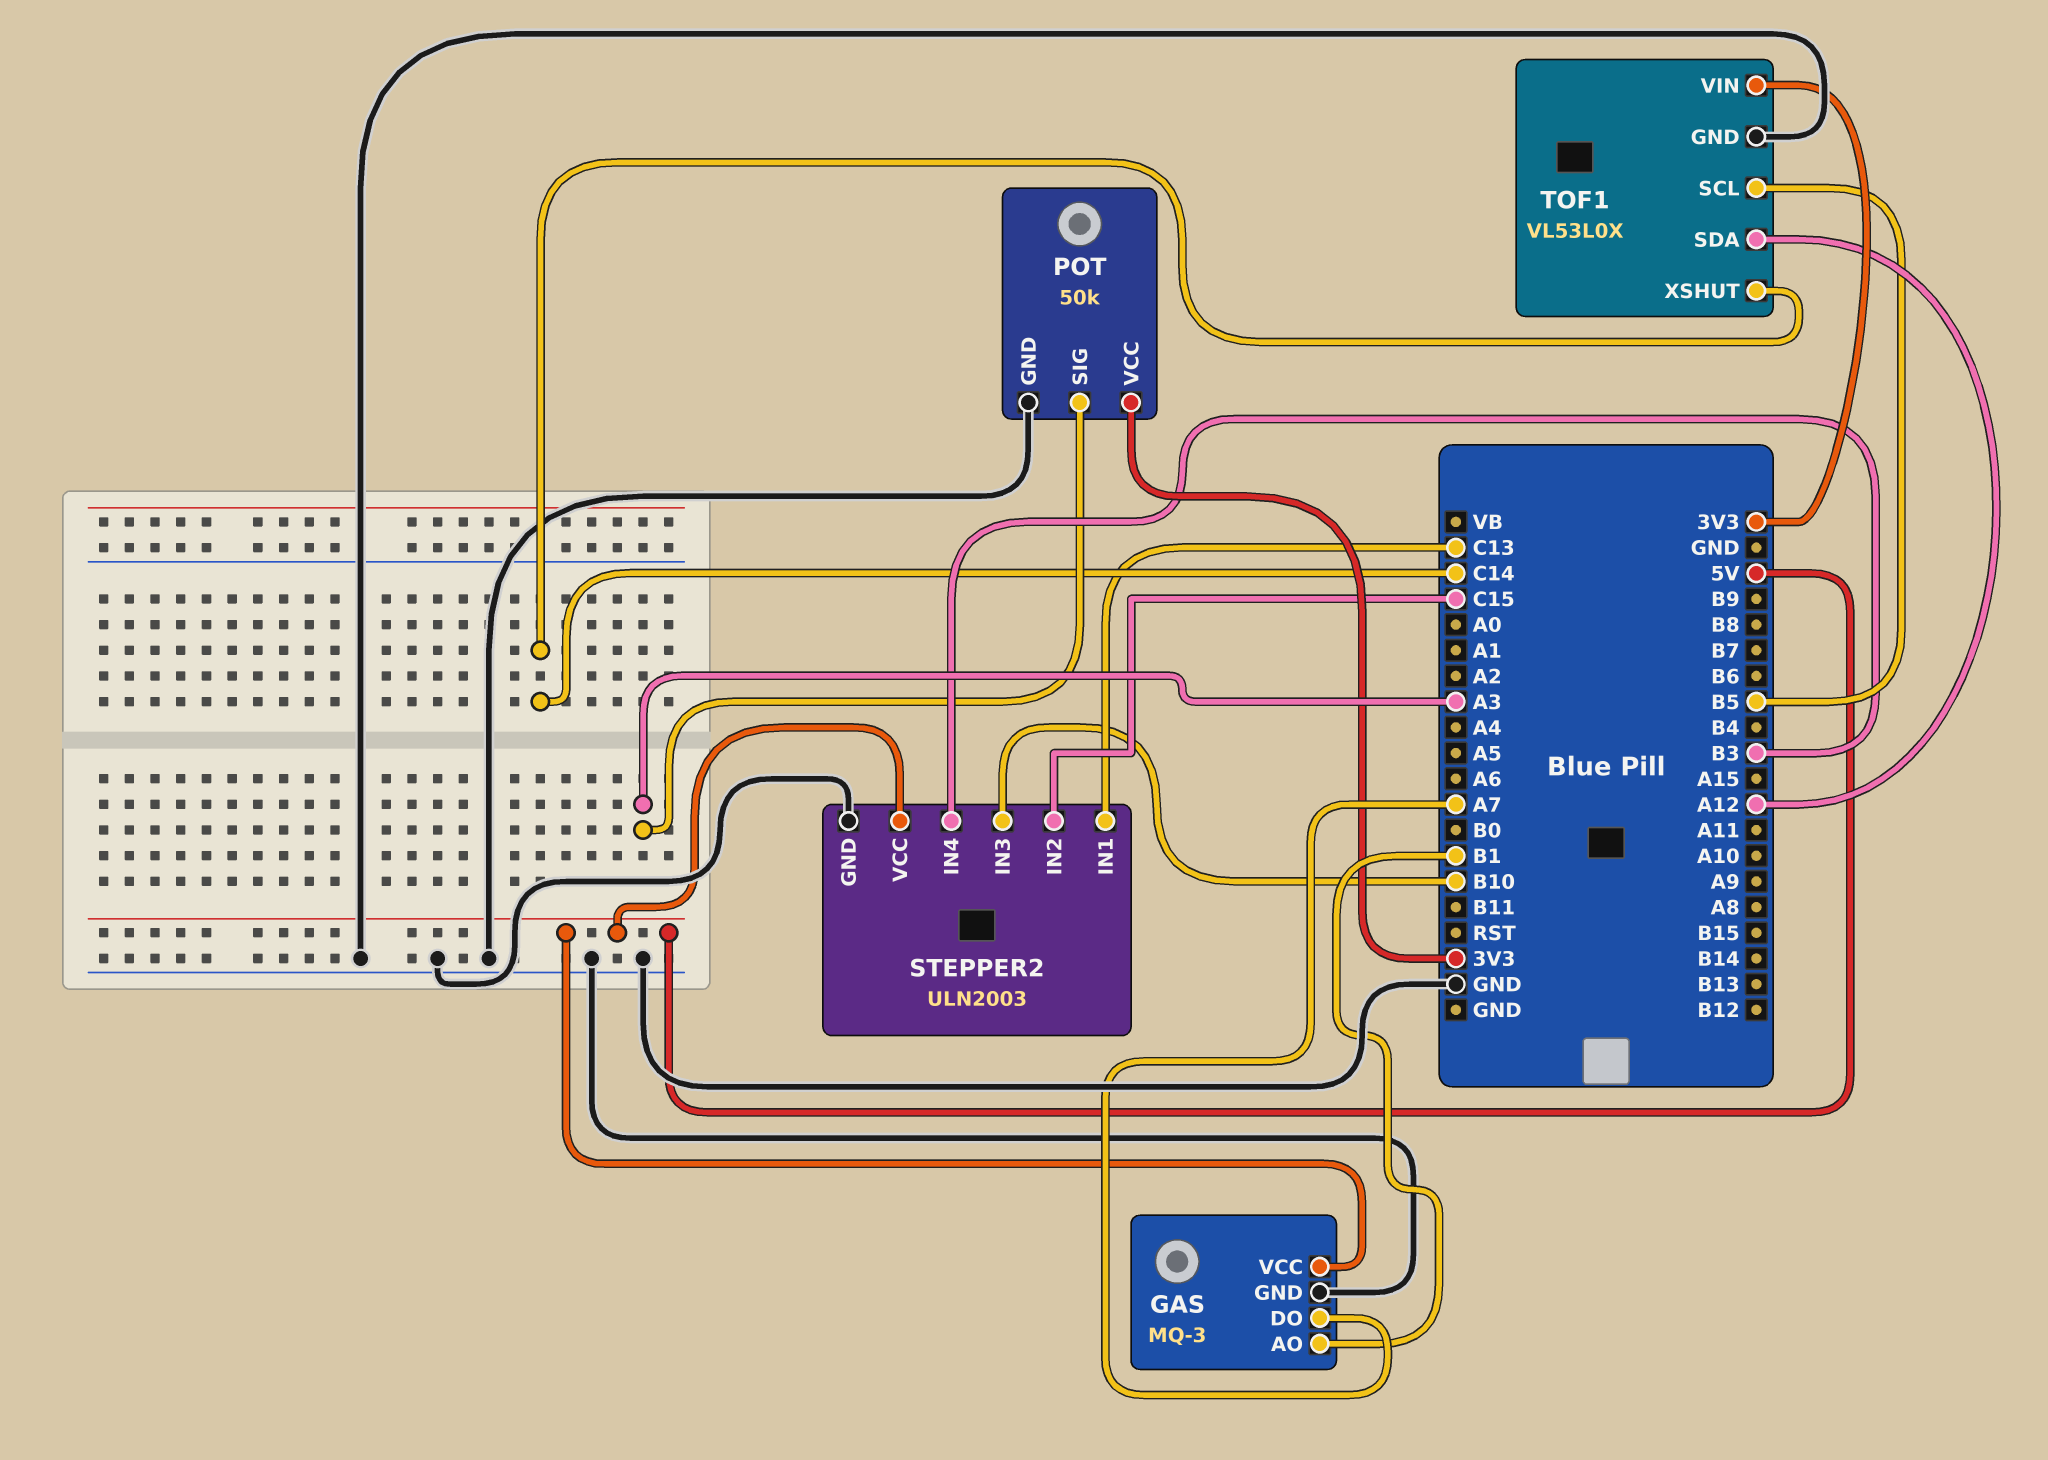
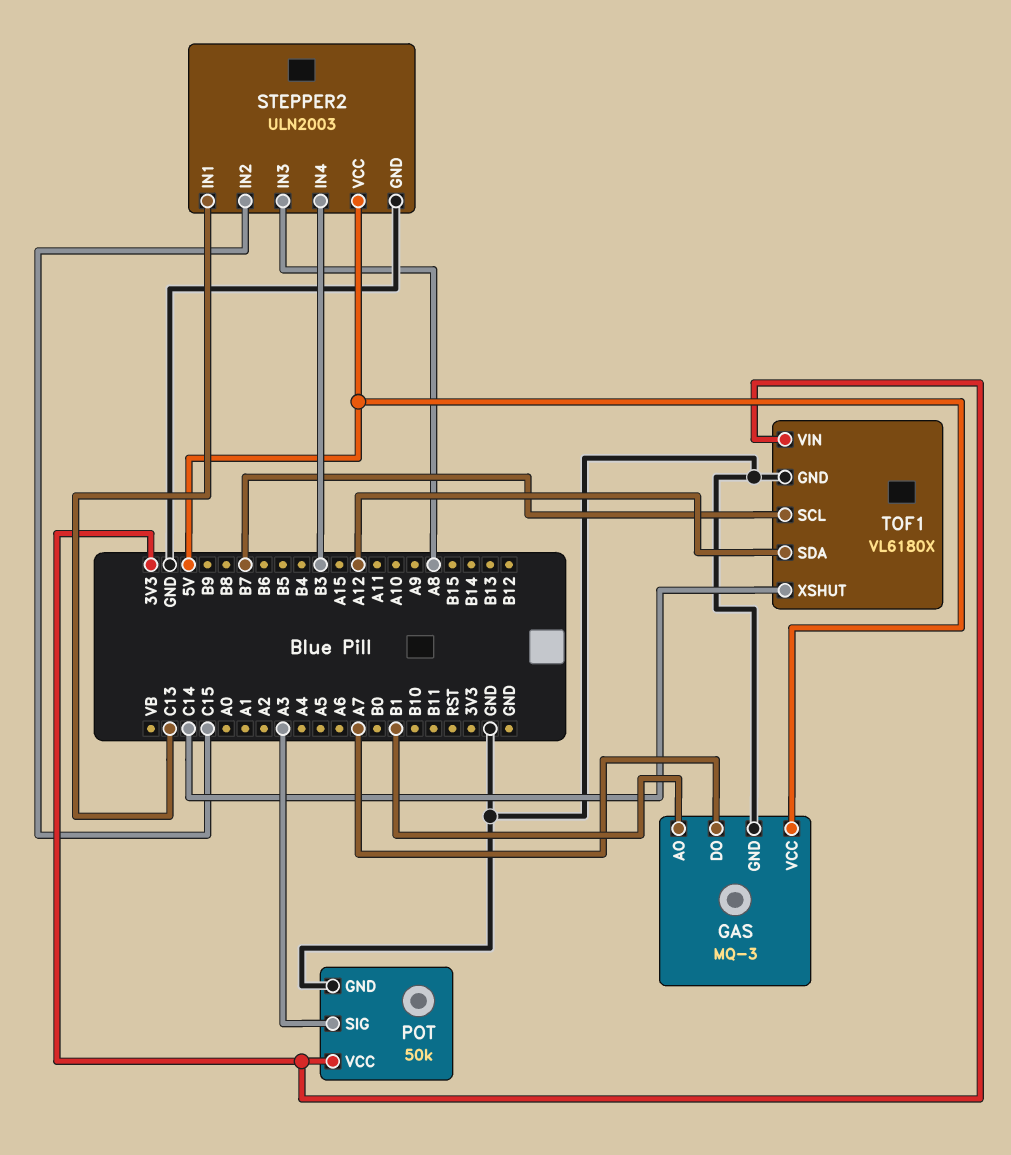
STEPPER2 pin IN3: B10 -> A8
TOF1: VL53L0X -> VL6180X
TOF1 pin SCL: B5 -> B7

